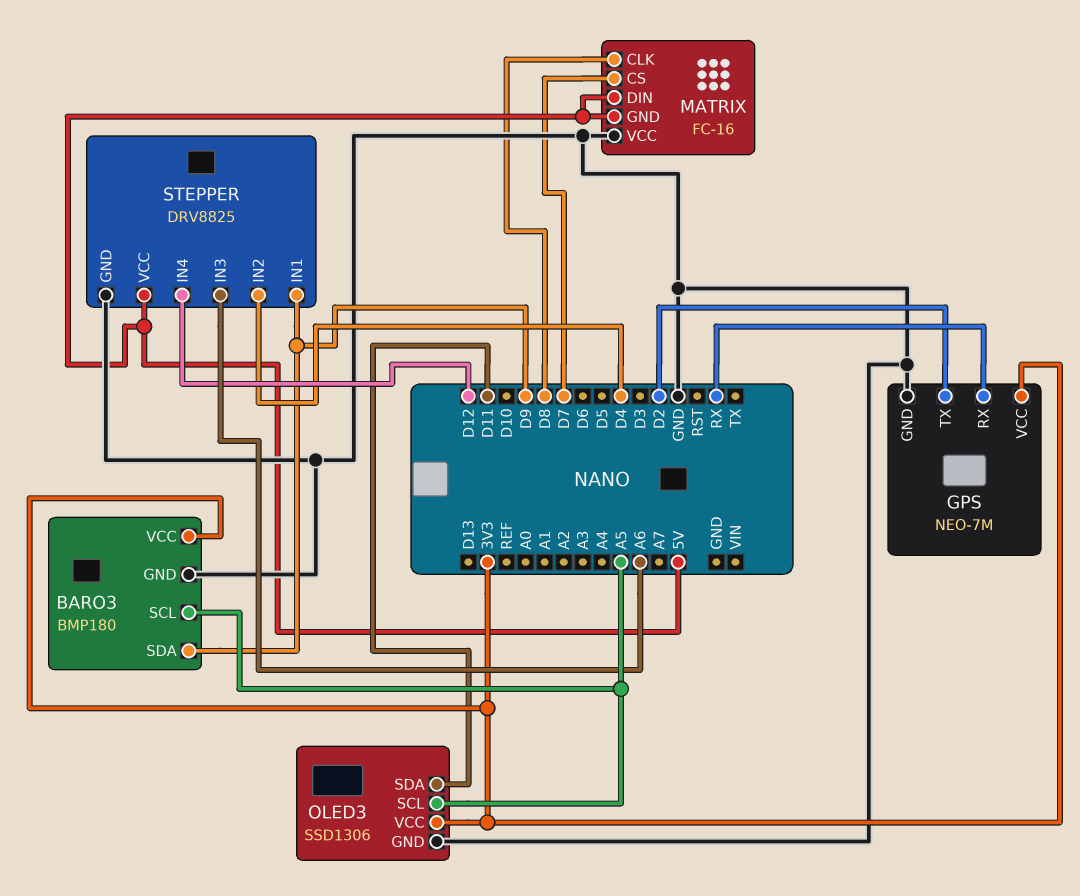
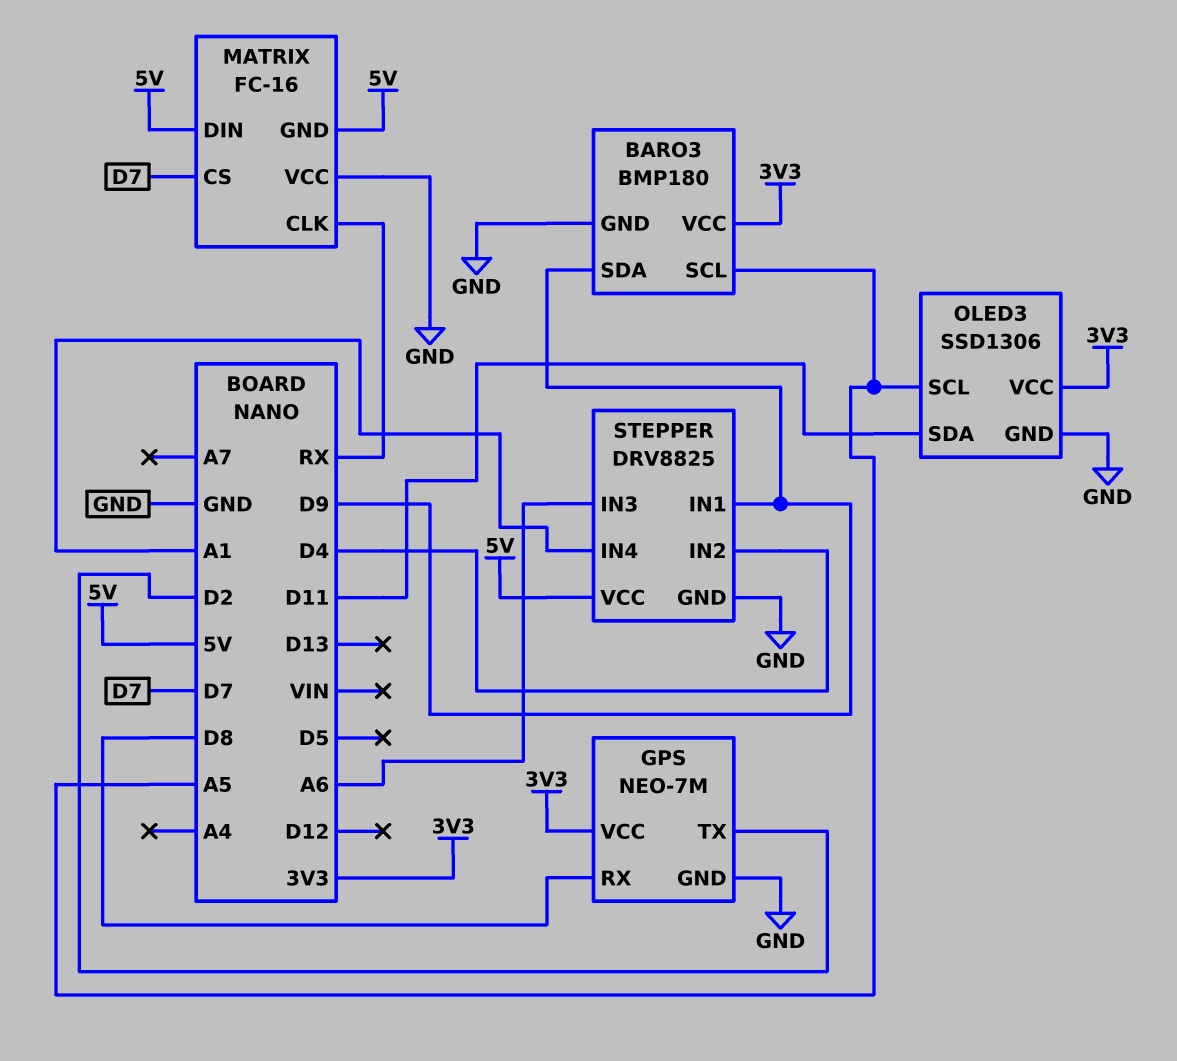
GPS pin RX: RX -> D8
MATRIX pin CLK: D8 -> RX
STEPPER pin IN4: D12 -> A1

